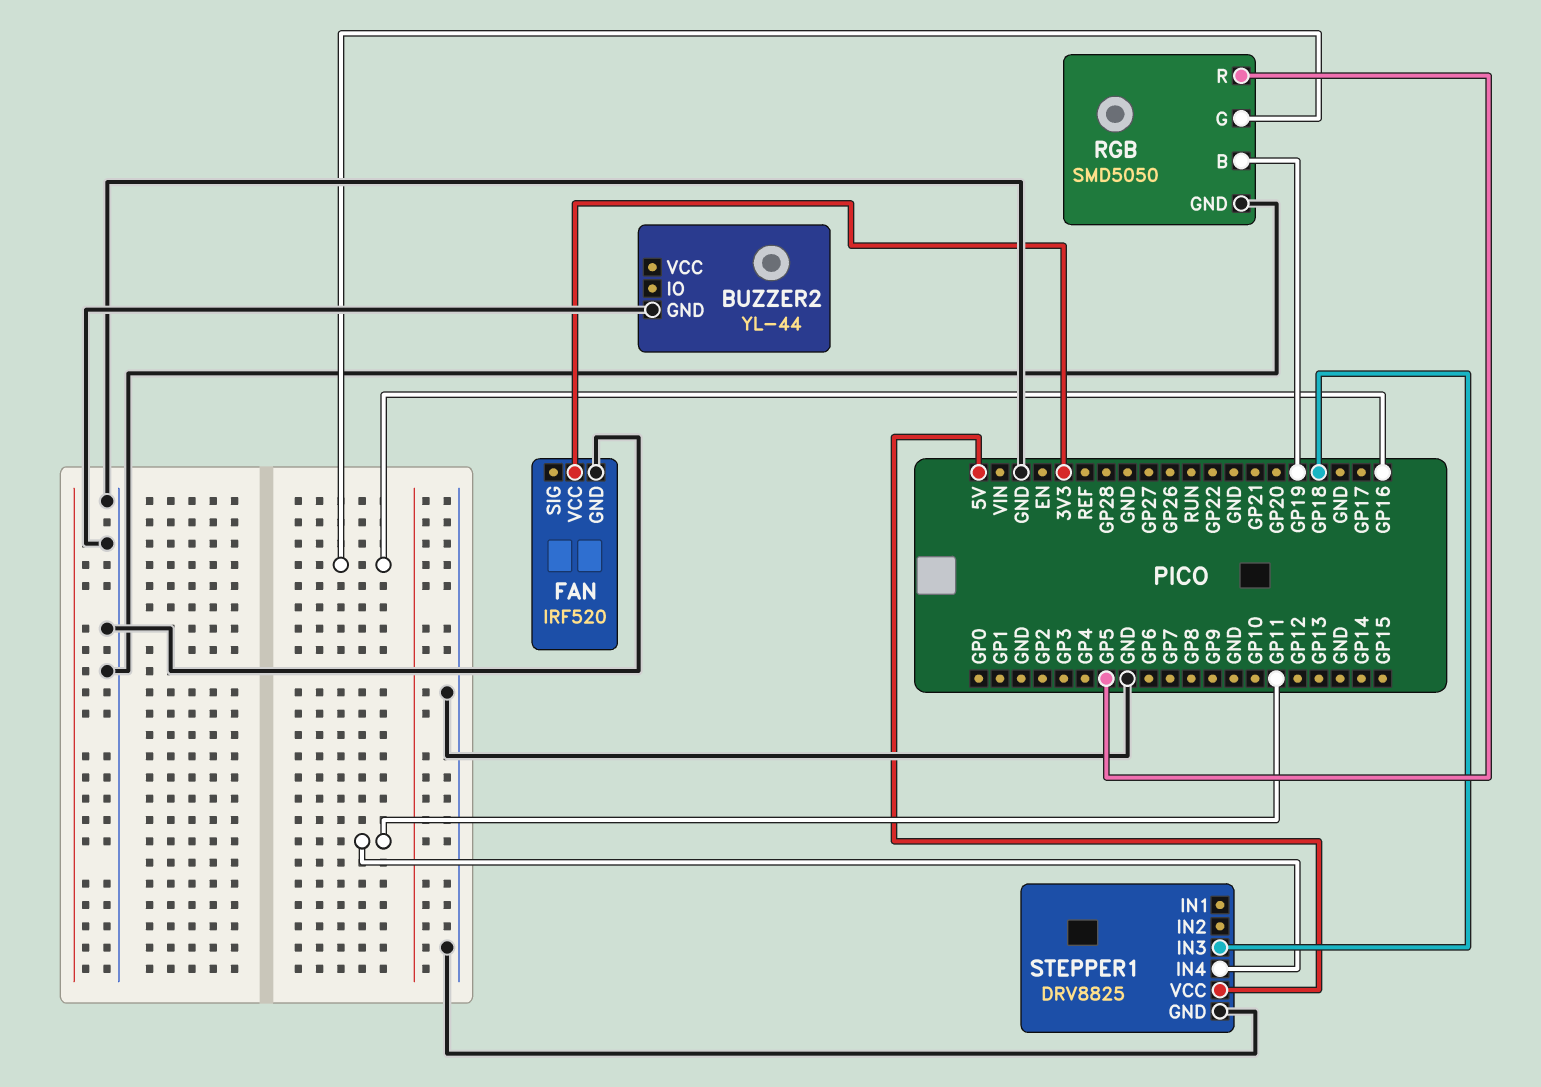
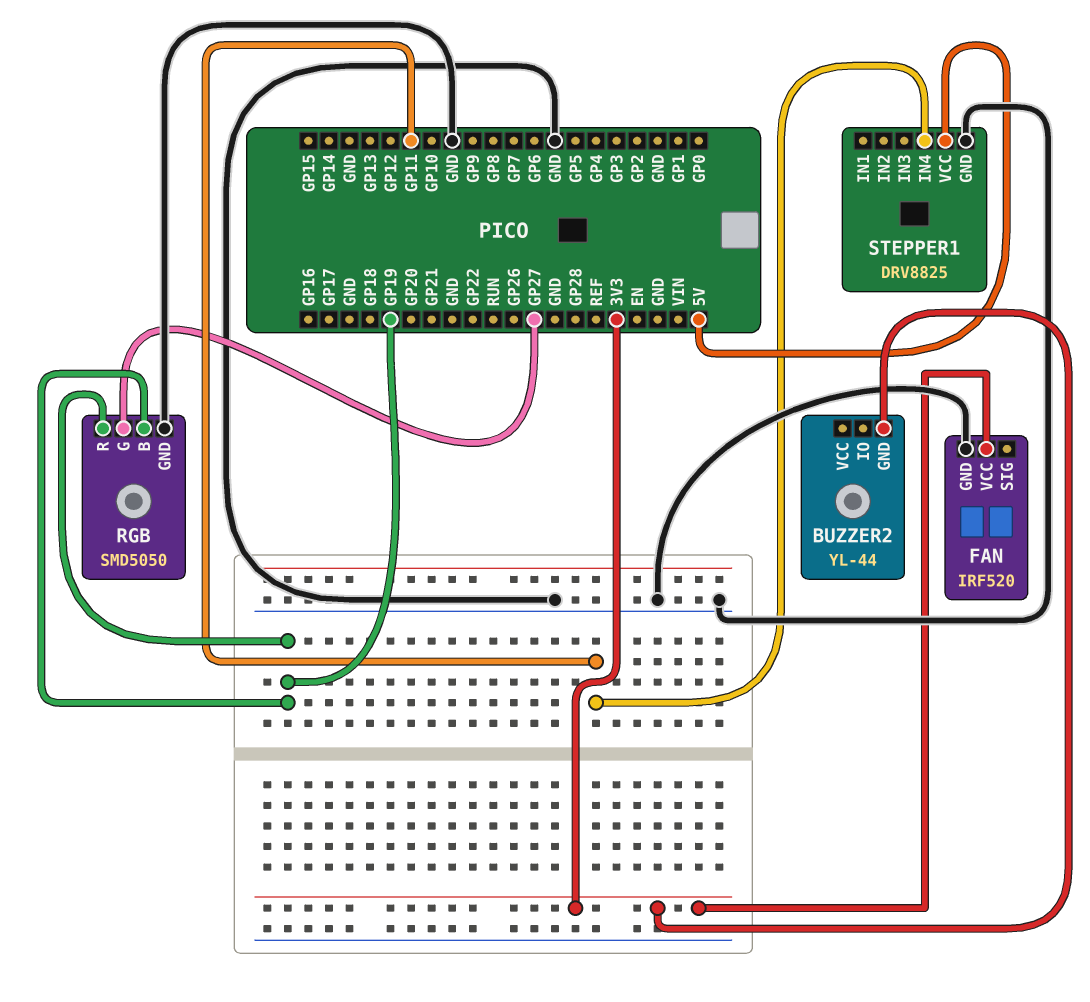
BUZZER2 pin GND: GND -> 3V3
RGB pin G: GP16 -> GP27
RGB pin R: GP5 -> GP19
STEPPER1 pin IN3: GP18 -> none

